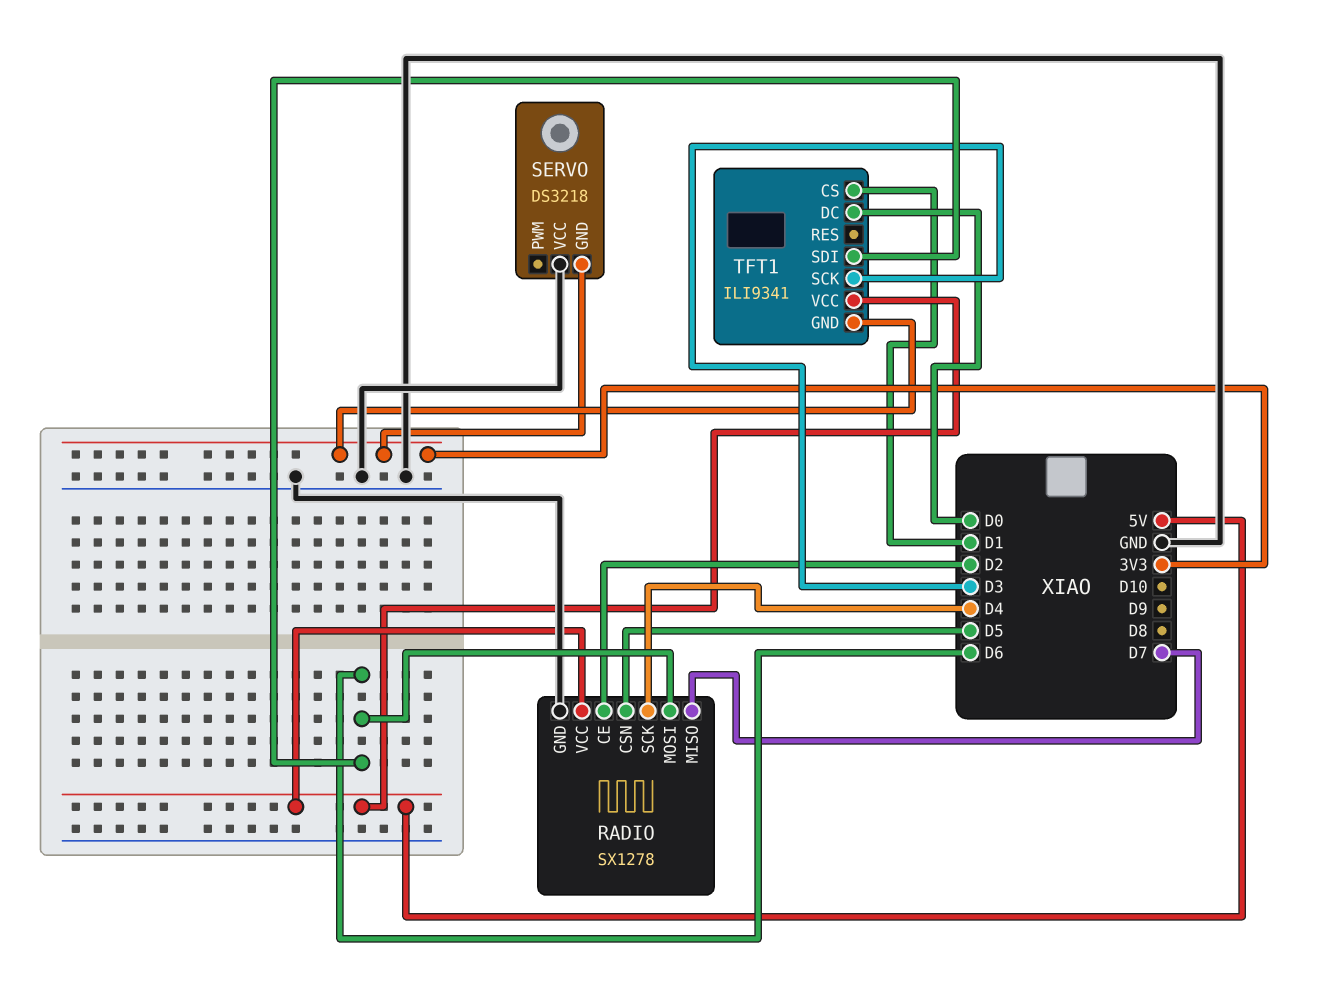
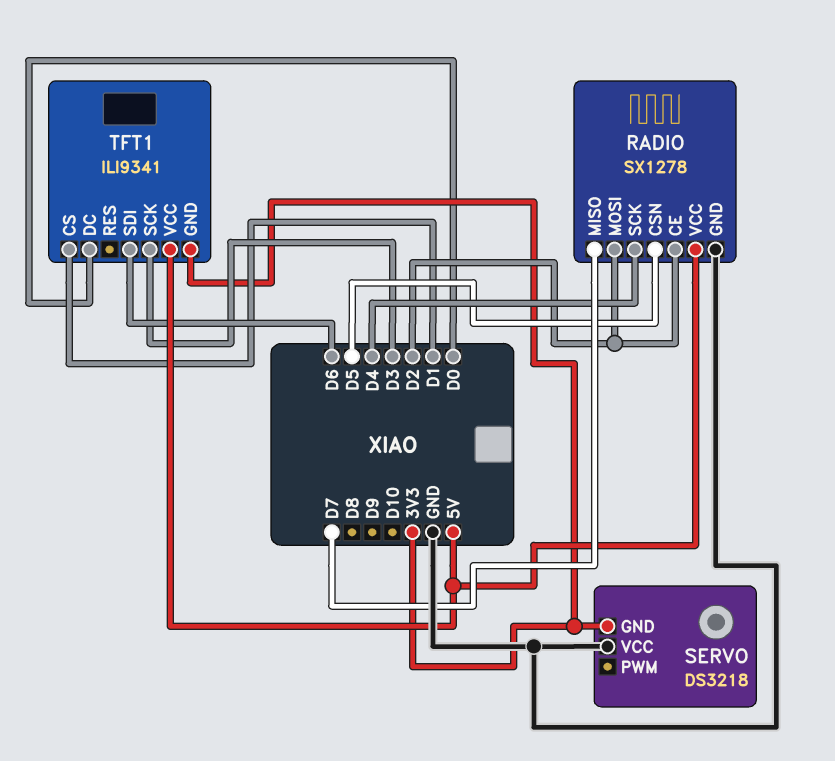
RADIO pin MOSI: D6 -> D2

